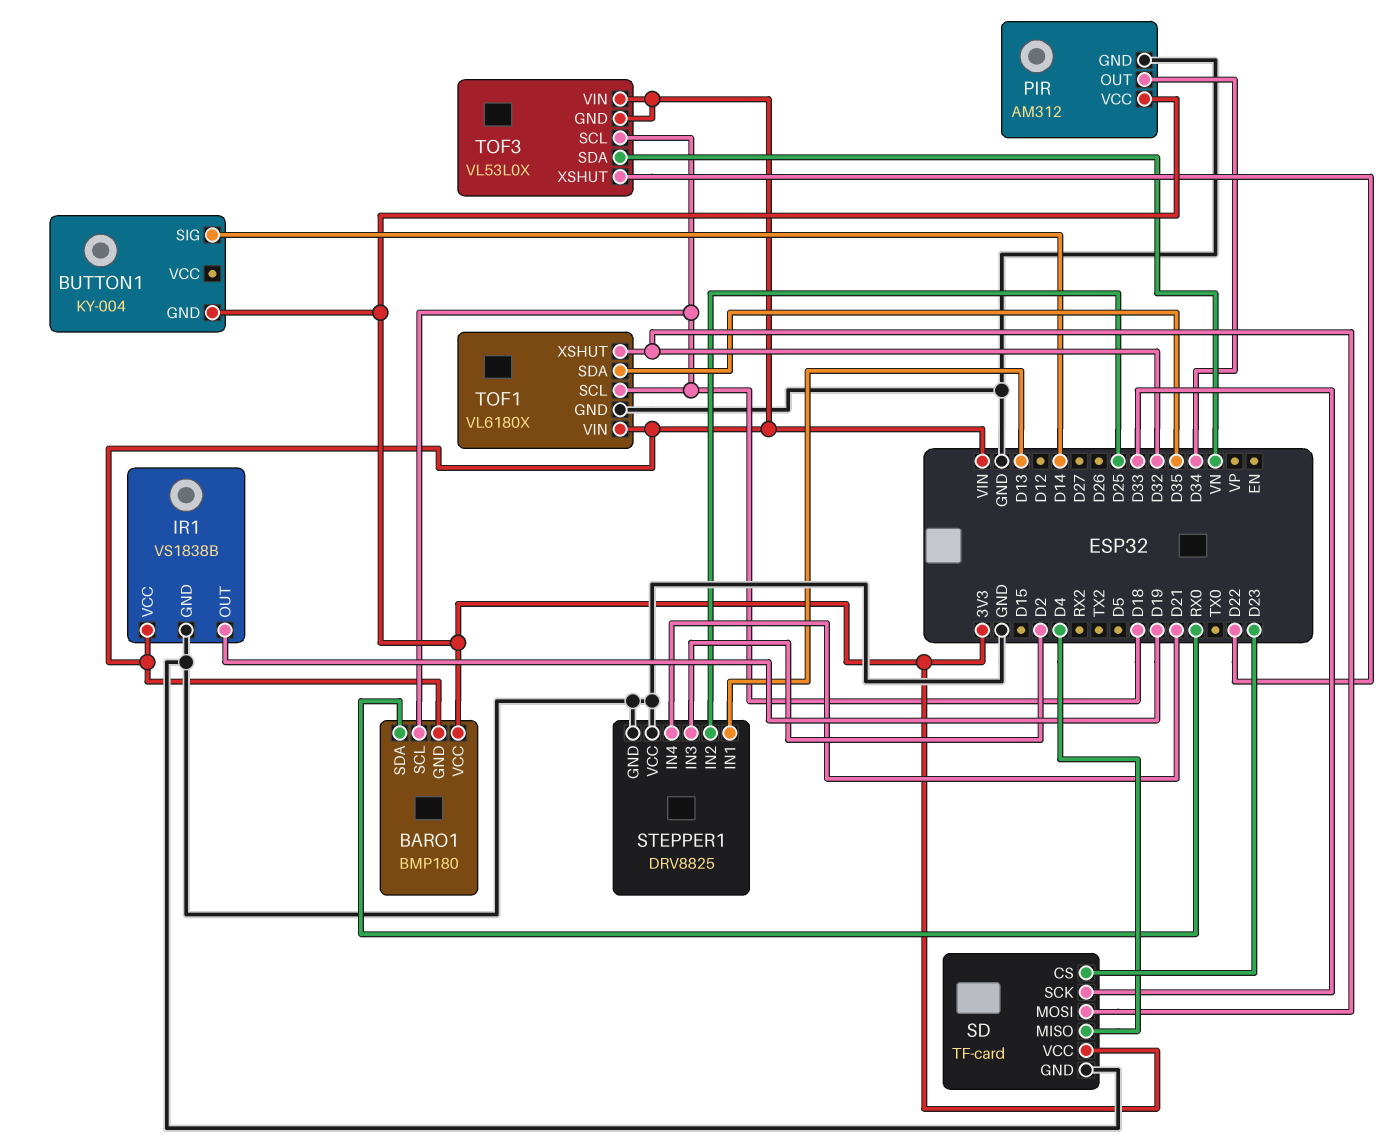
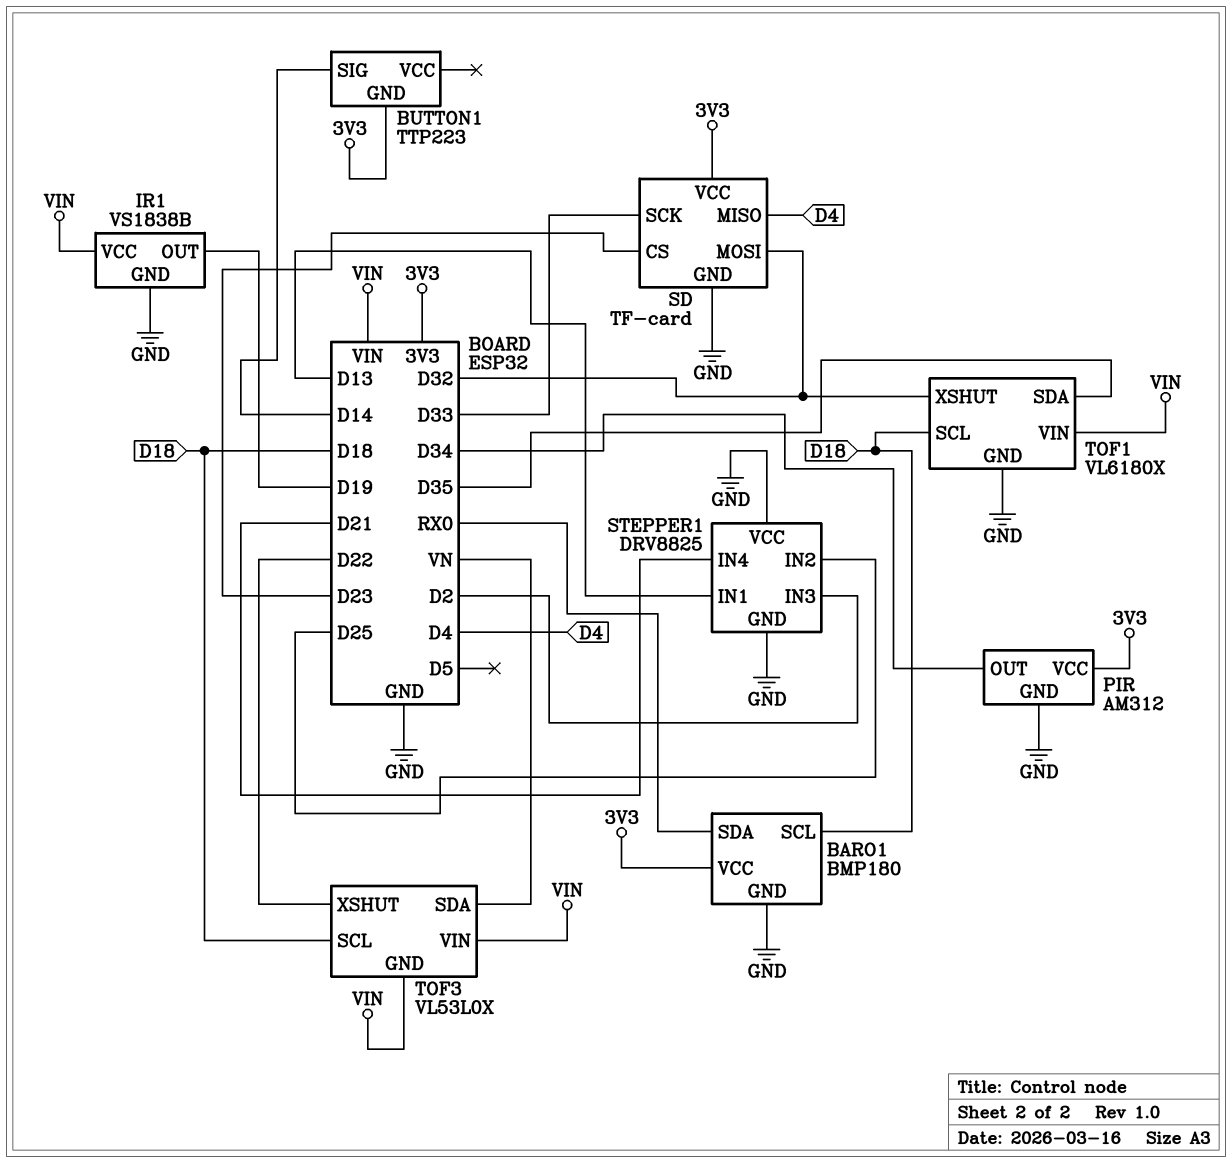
BARO1 pin GND: VIN -> GND
BUTTON1: KY-004 -> TTP223

